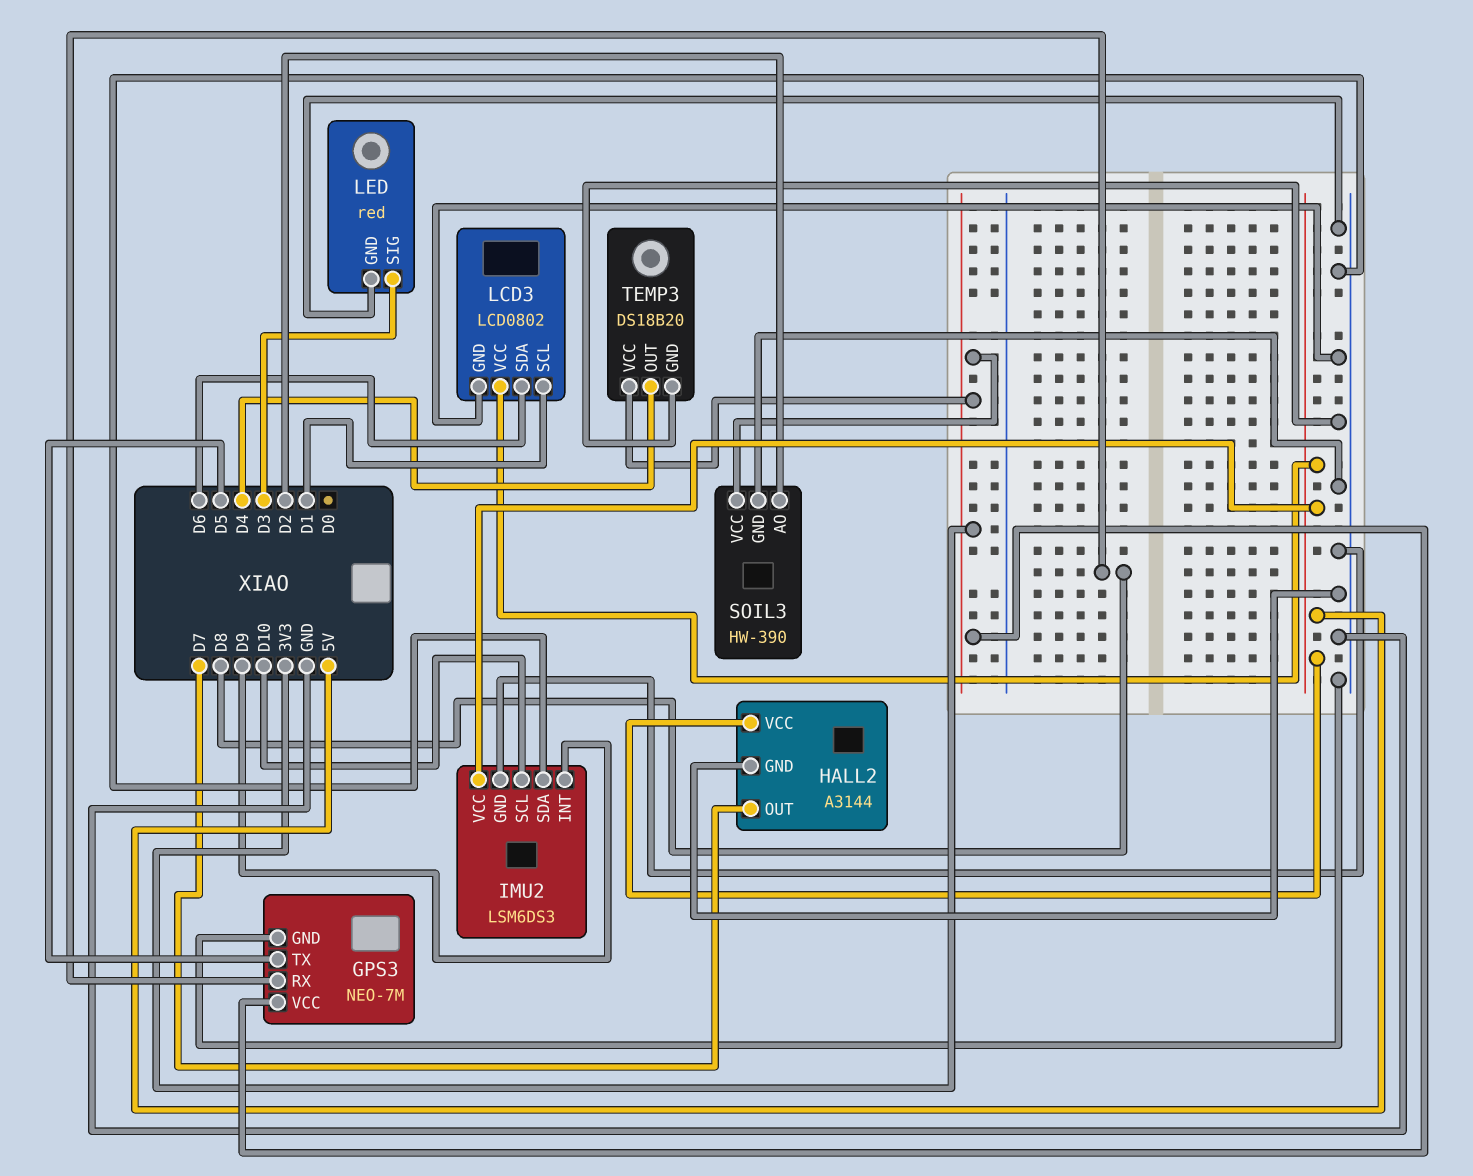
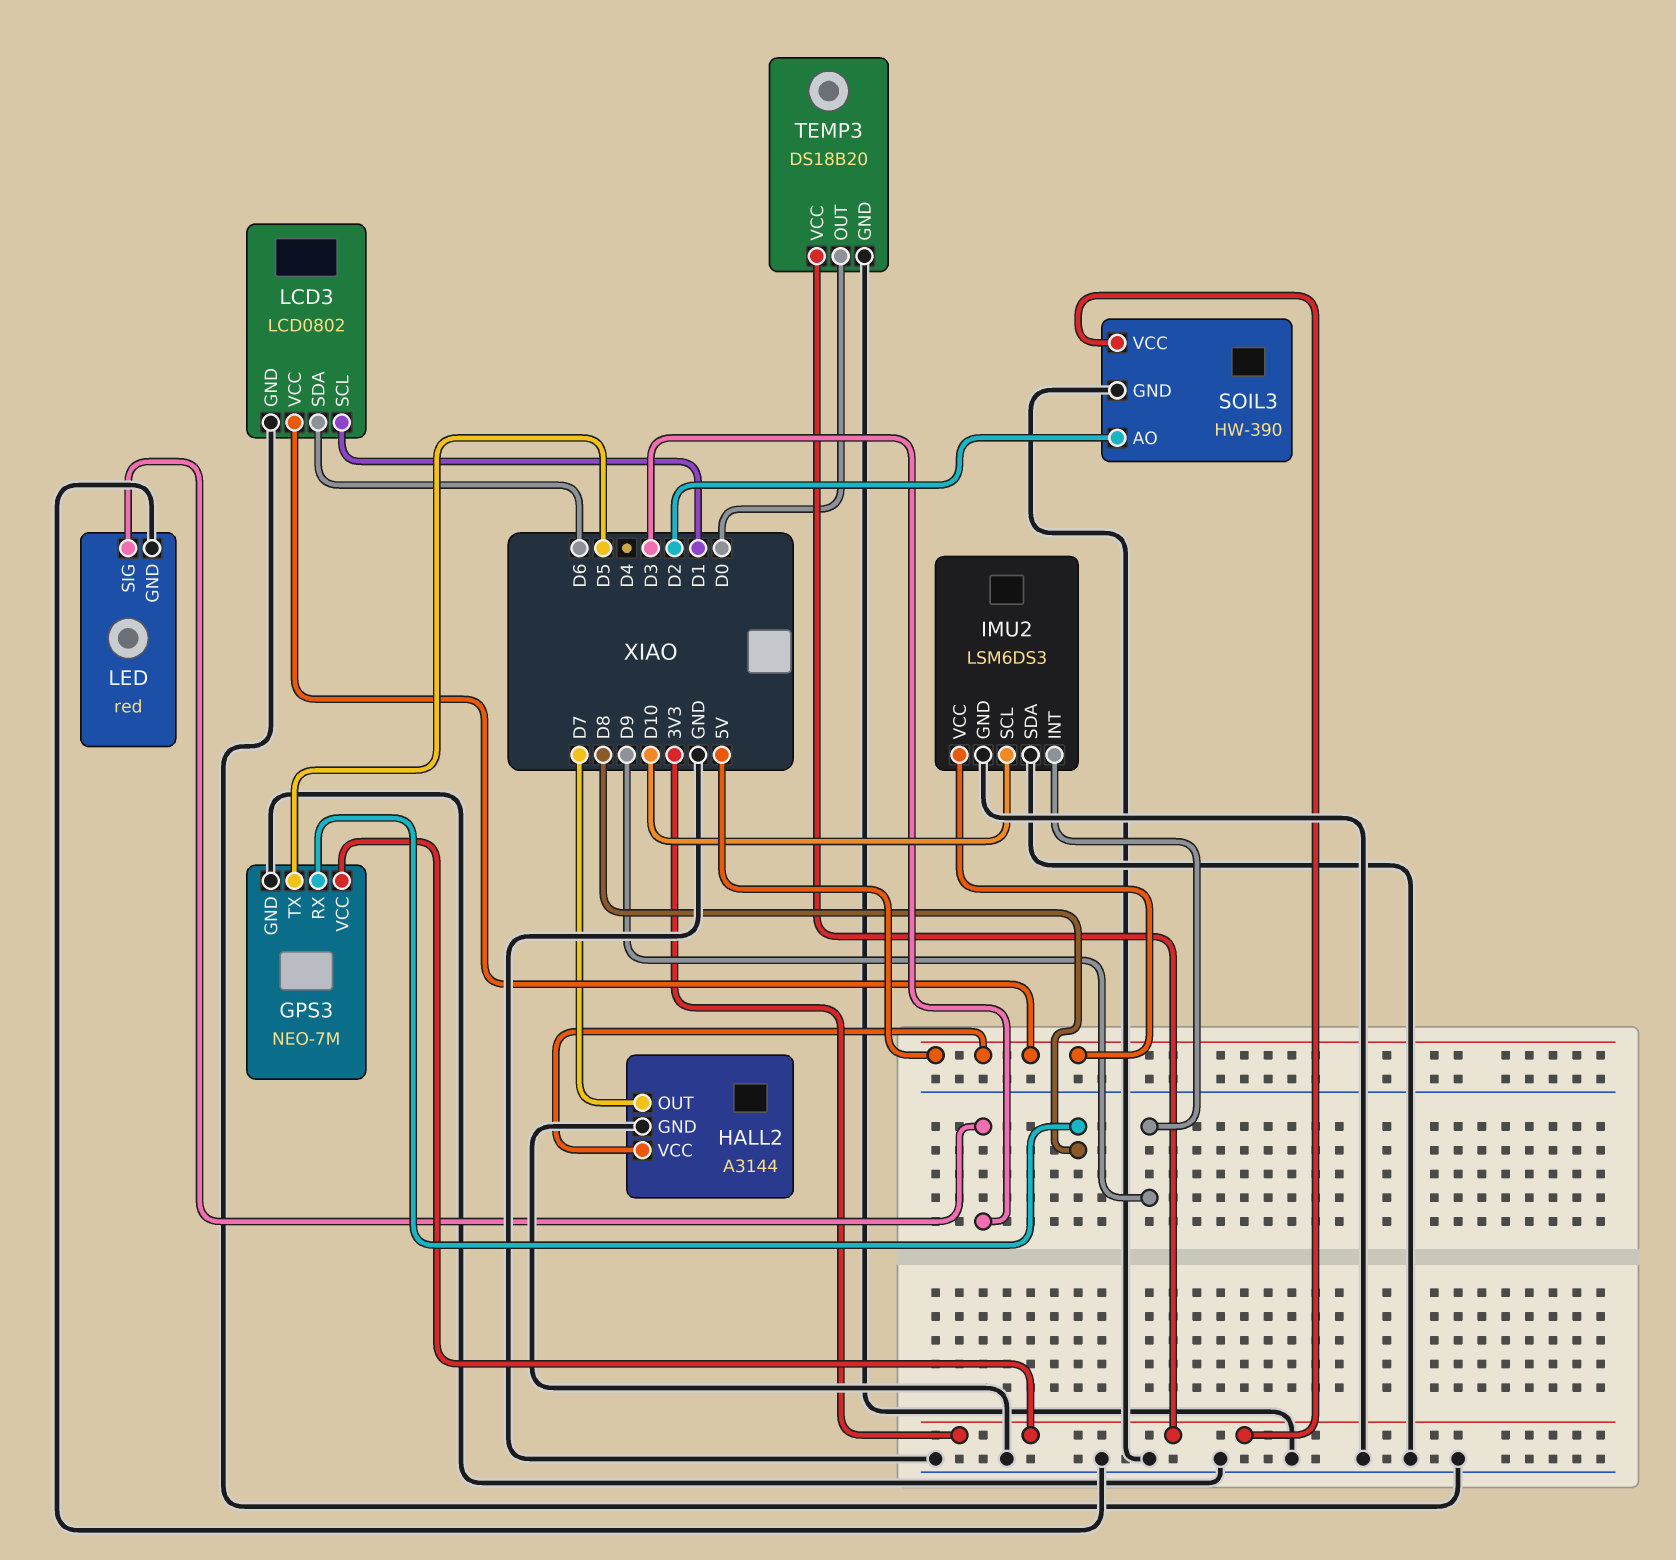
TEMP3 pin OUT: D4 -> D0

